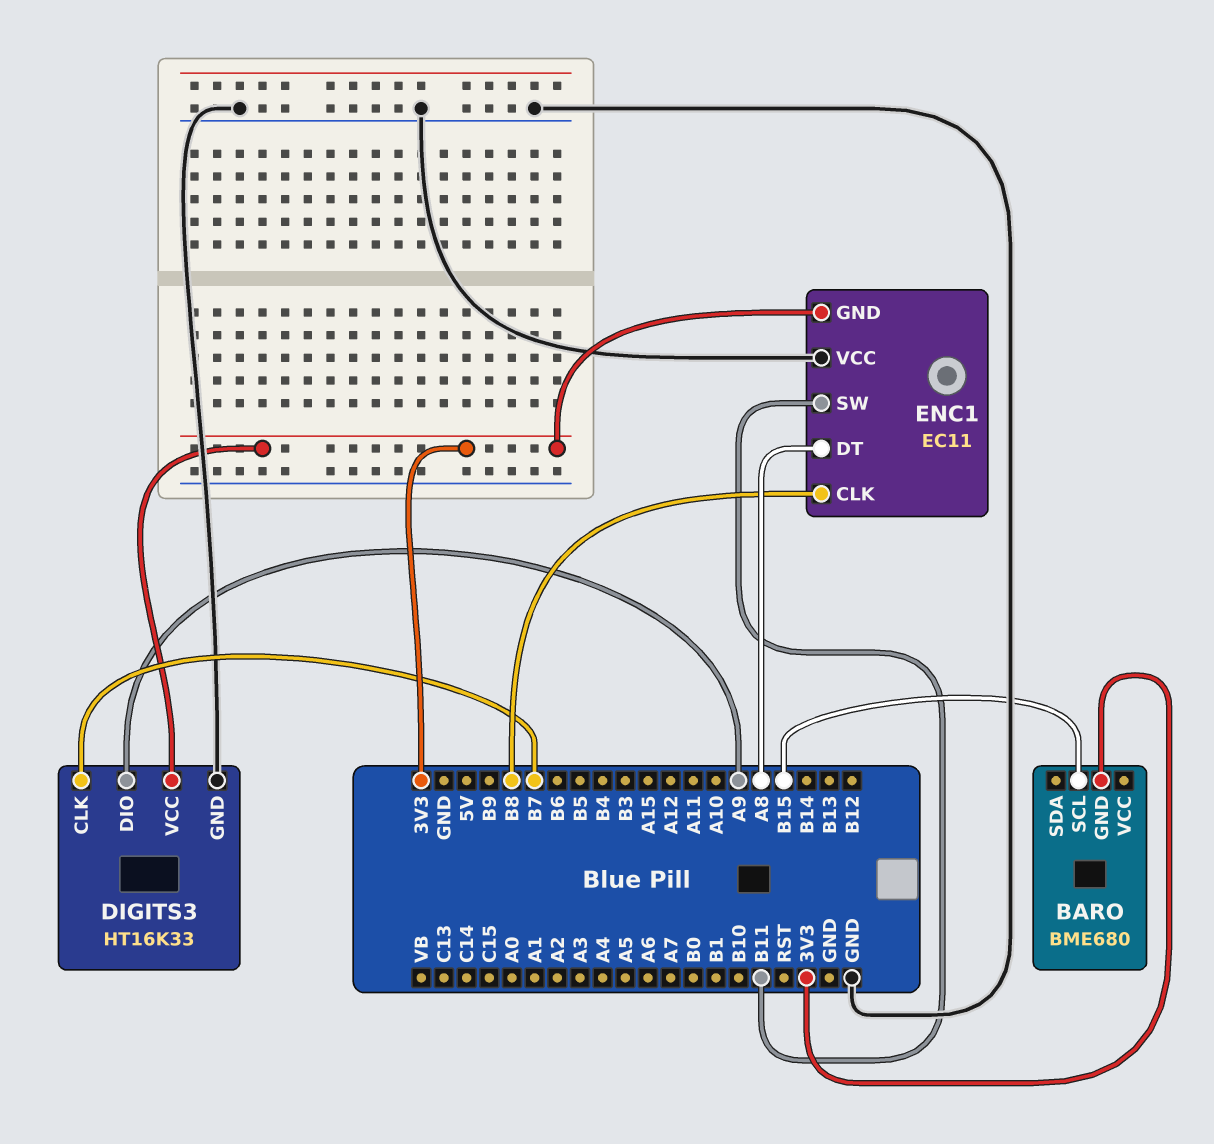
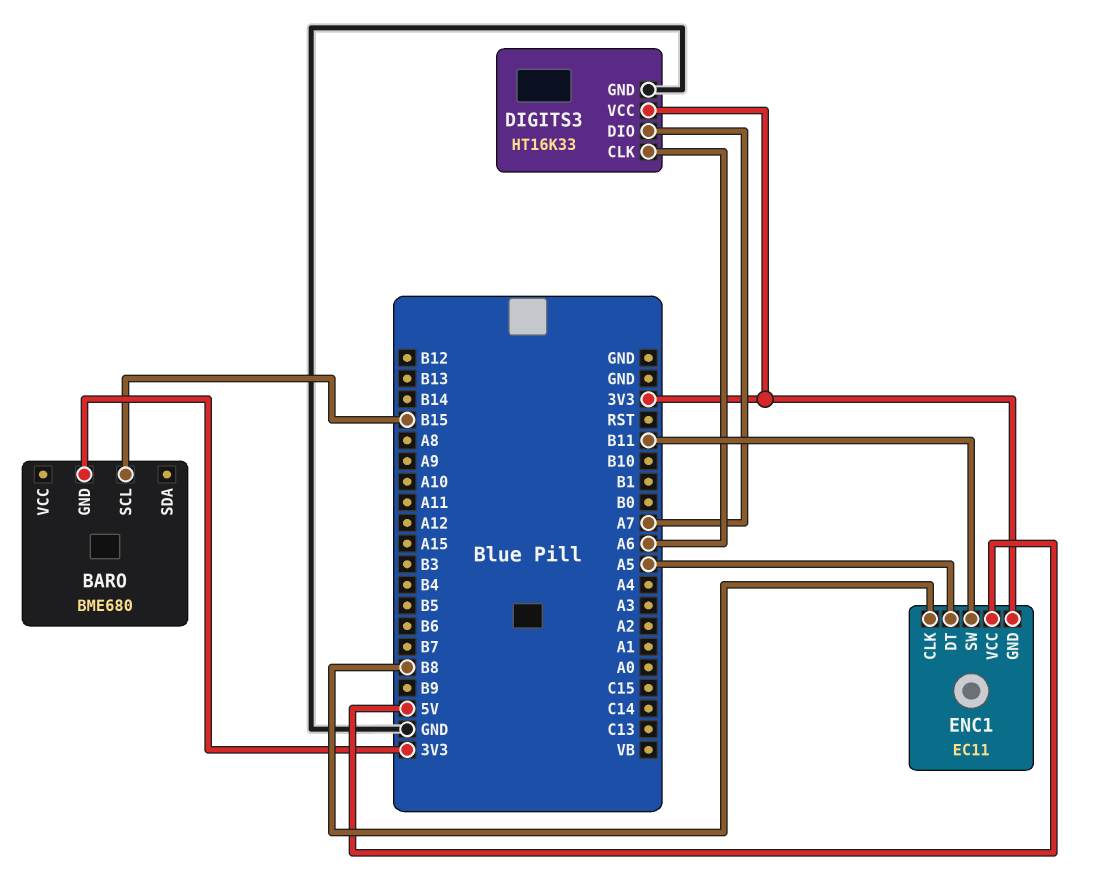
DIGITS3 pin CLK: B7 -> A6
DIGITS3 pin DIO: A9 -> A7
ENC1 pin DT: A8 -> A5
ENC1 pin VCC: GND -> 5V

